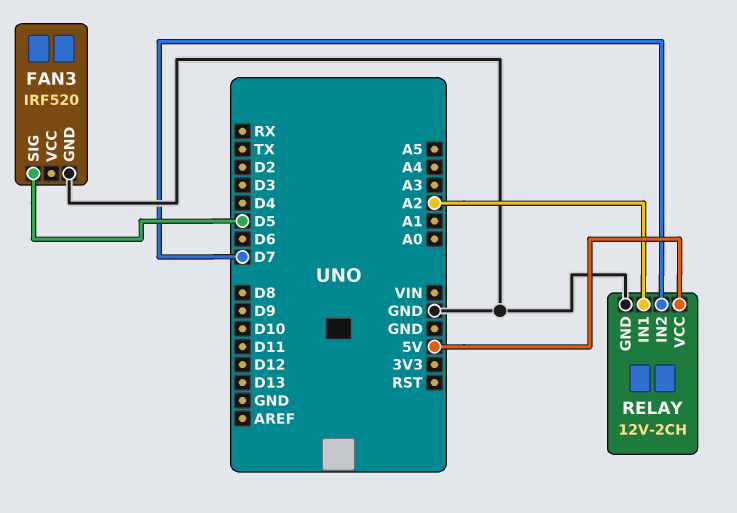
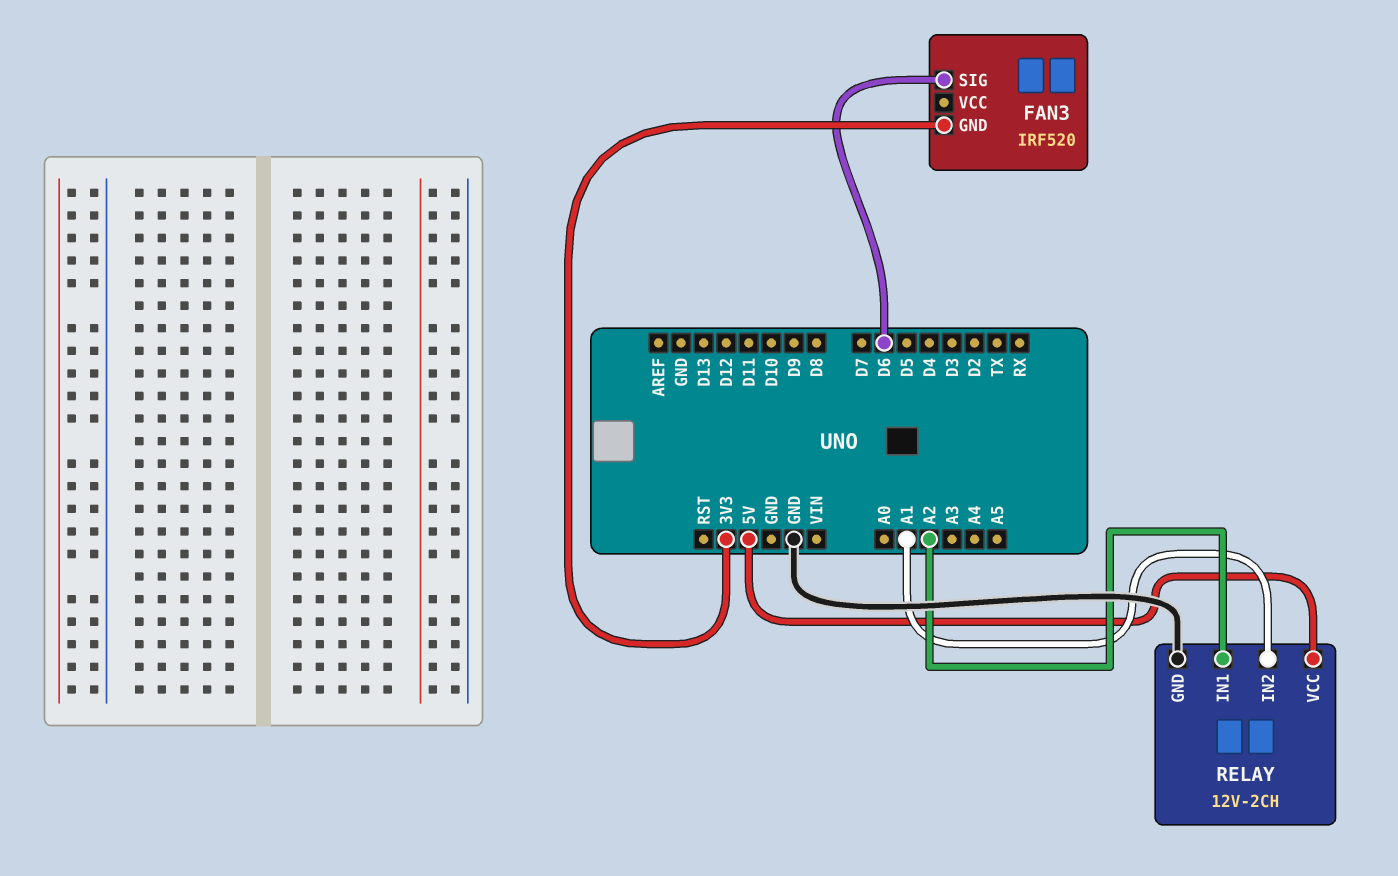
FAN3 pin GND: GND -> 3V3
FAN3 pin SIG: D5 -> D6
RELAY pin IN2: D7 -> A1

